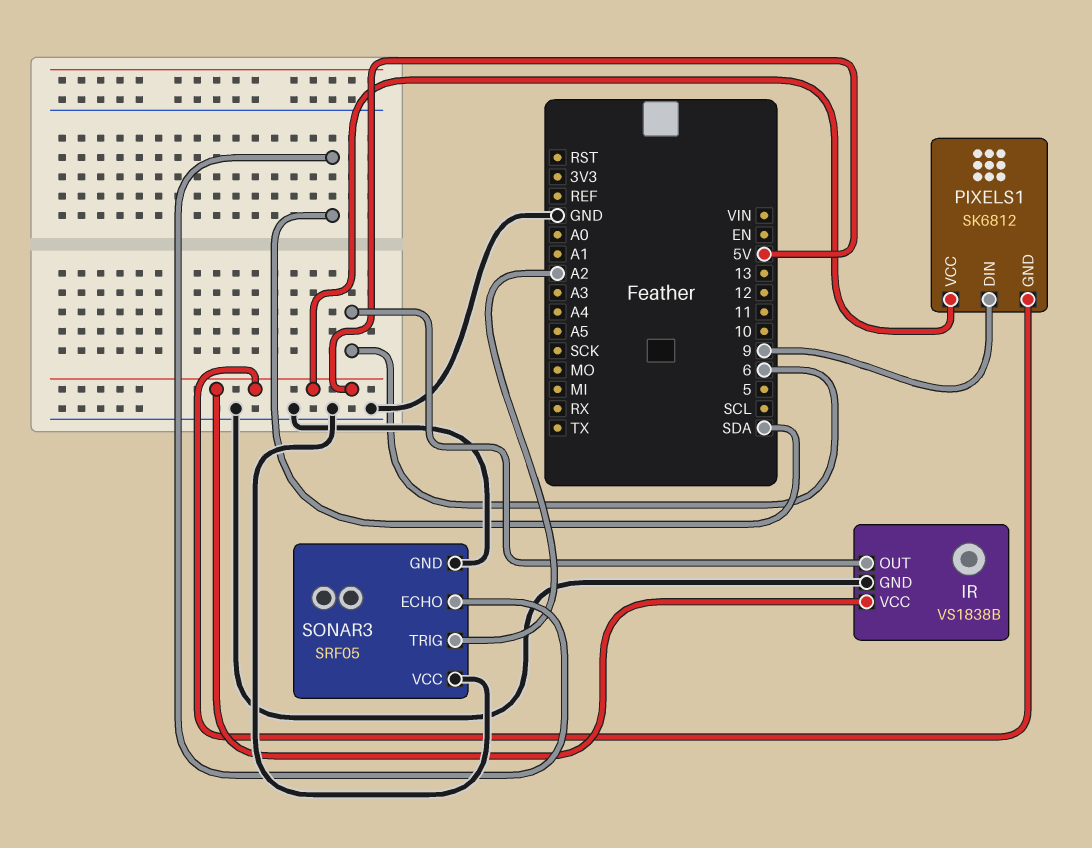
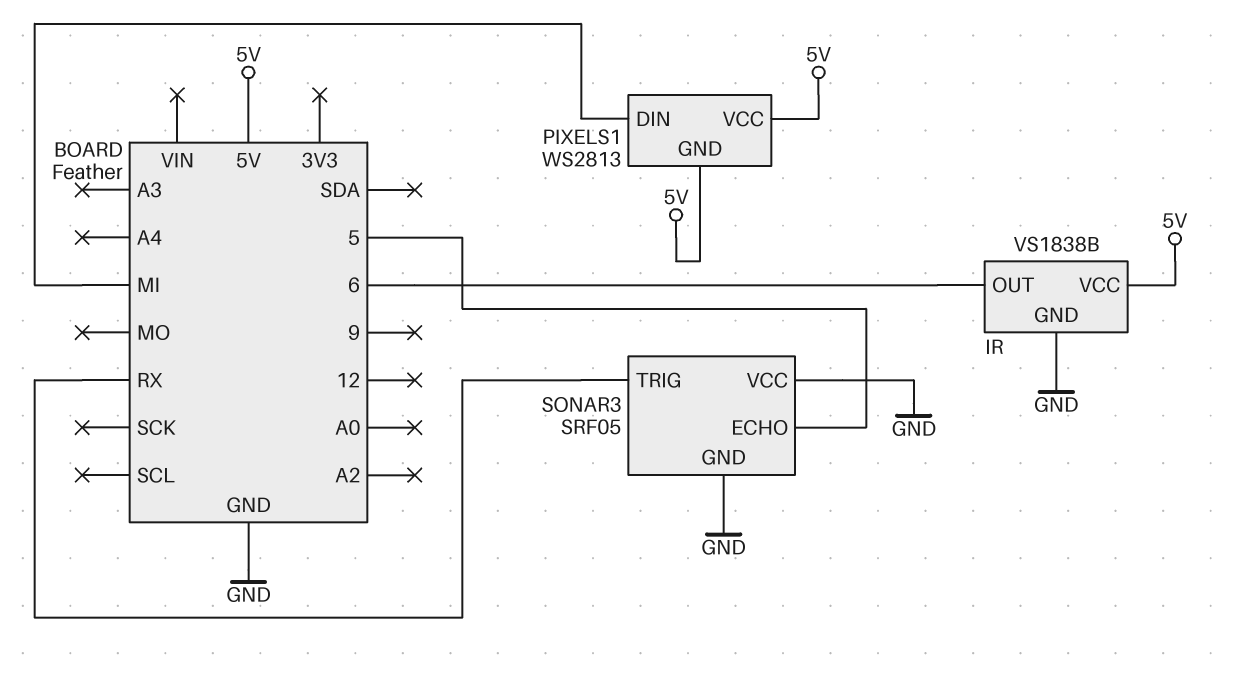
PIXELS1: SK6812 -> WS2813
PIXELS1 pin DIN: 9 -> MI
SONAR3 pin ECHO: SDA -> 5
SONAR3 pin TRIG: A2 -> RX

